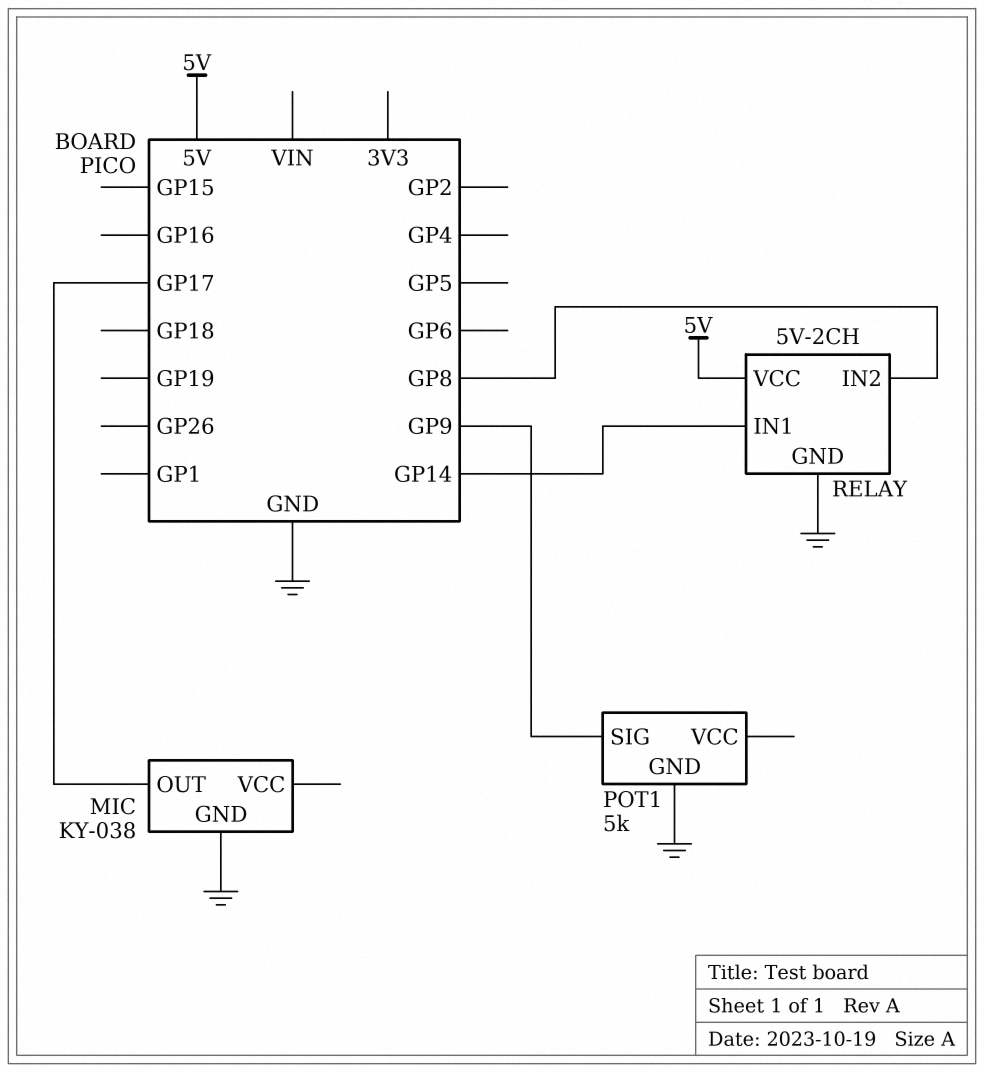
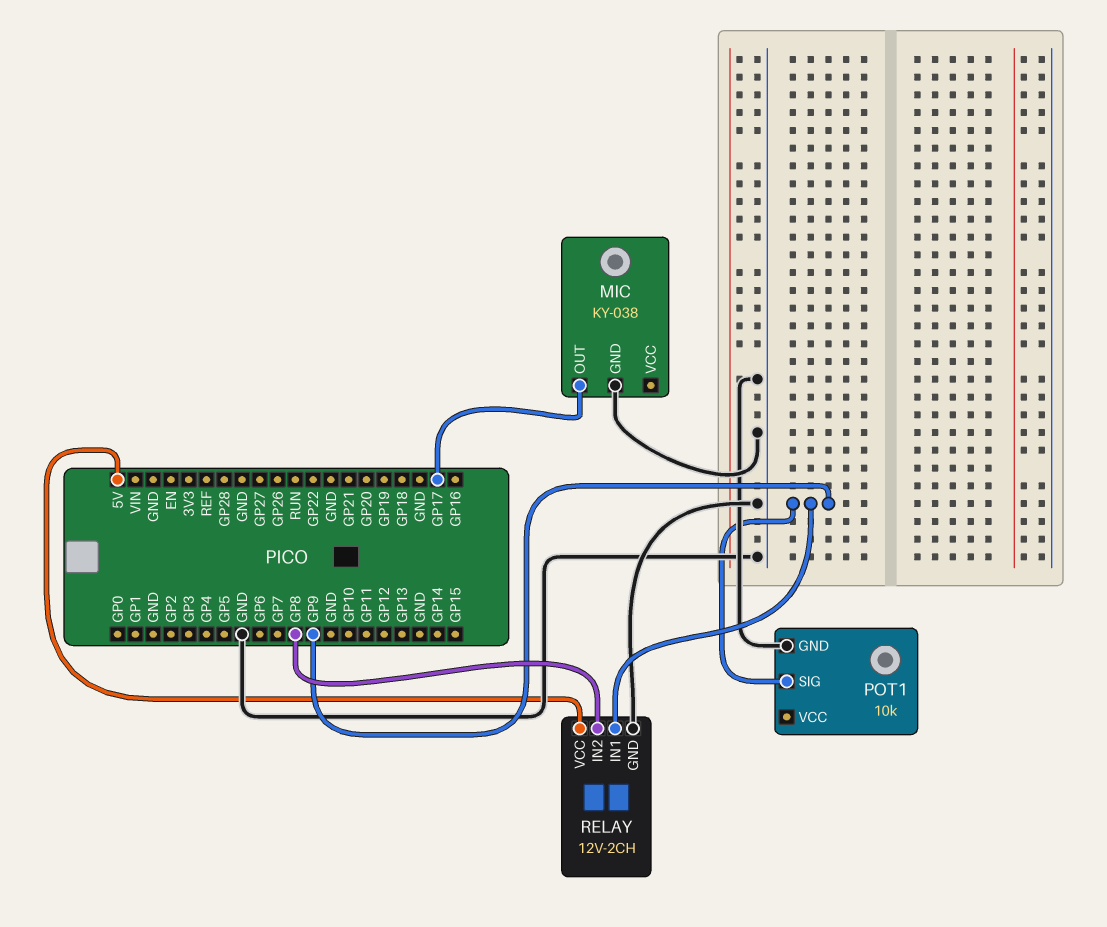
POT1: 5k -> 10k
RELAY: 5V-2CH -> 12V-2CH
RELAY pin IN1: GP14 -> GP9

